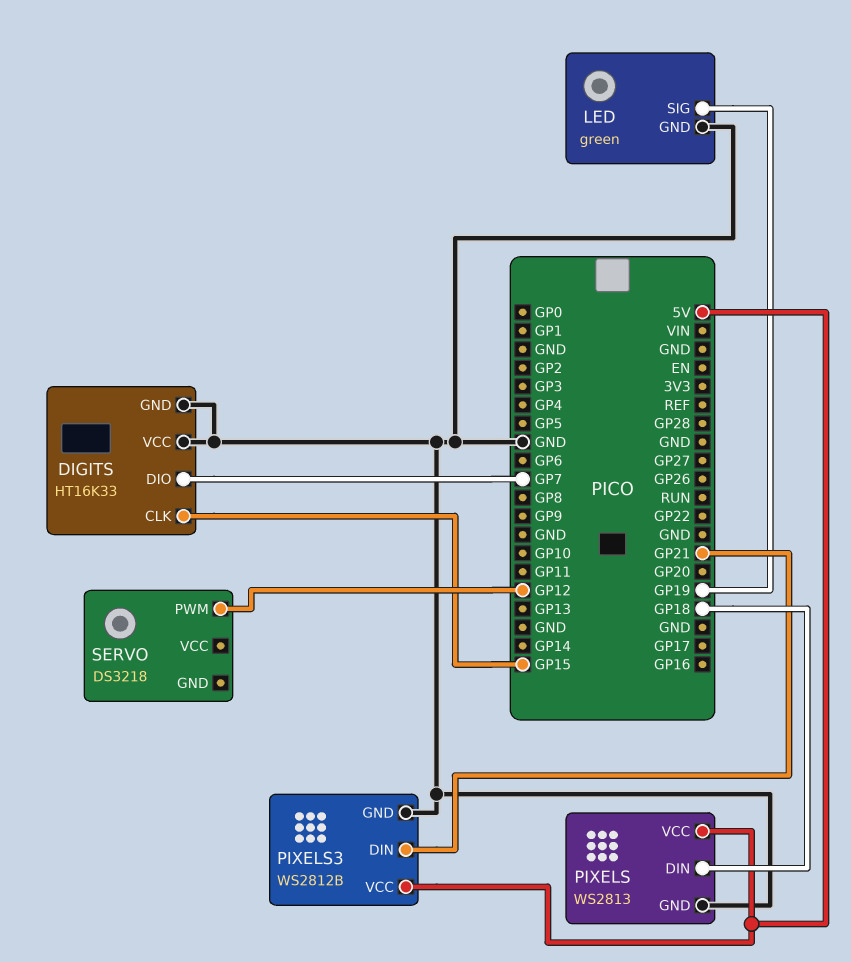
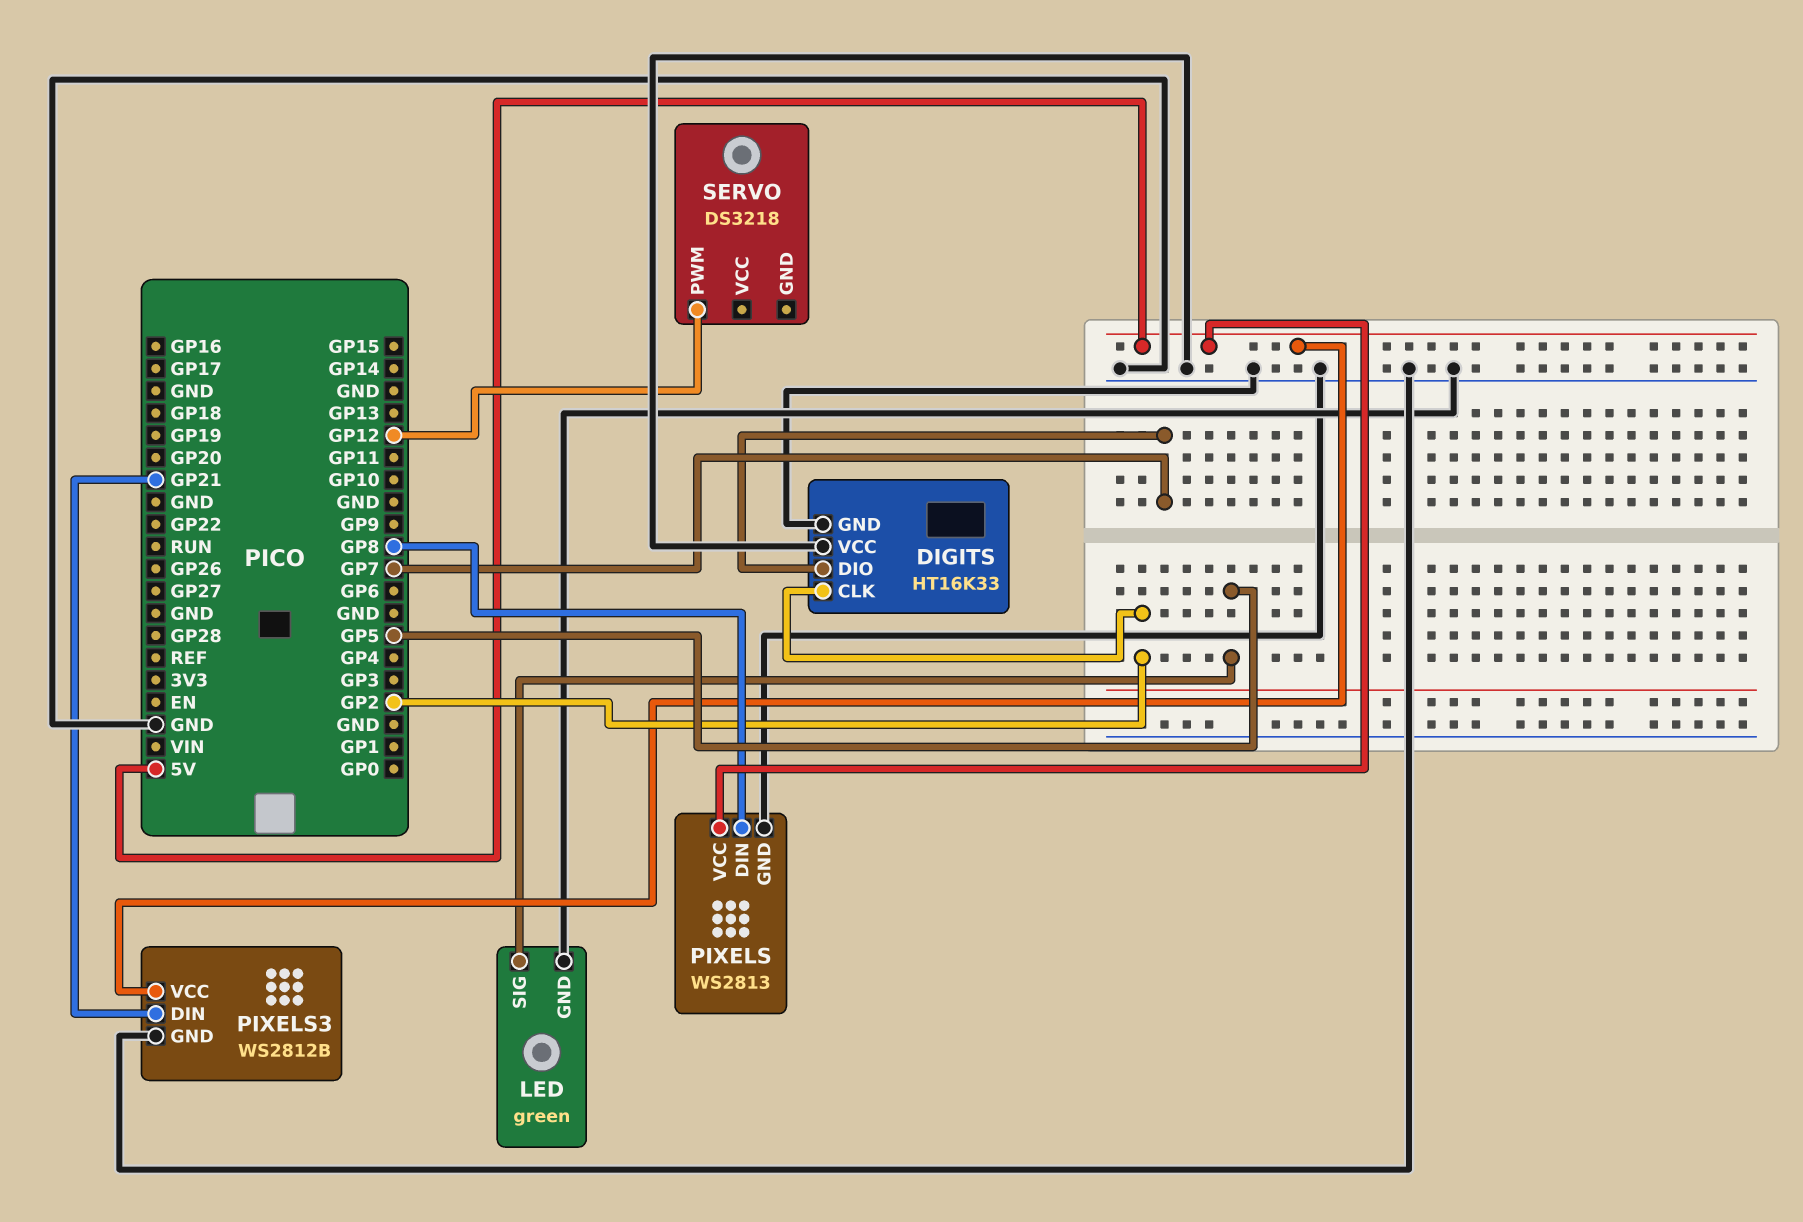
DIGITS pin CLK: GP15 -> GP2
LED pin SIG: GP19 -> GP5
PIXELS pin DIN: GP18 -> GP8

